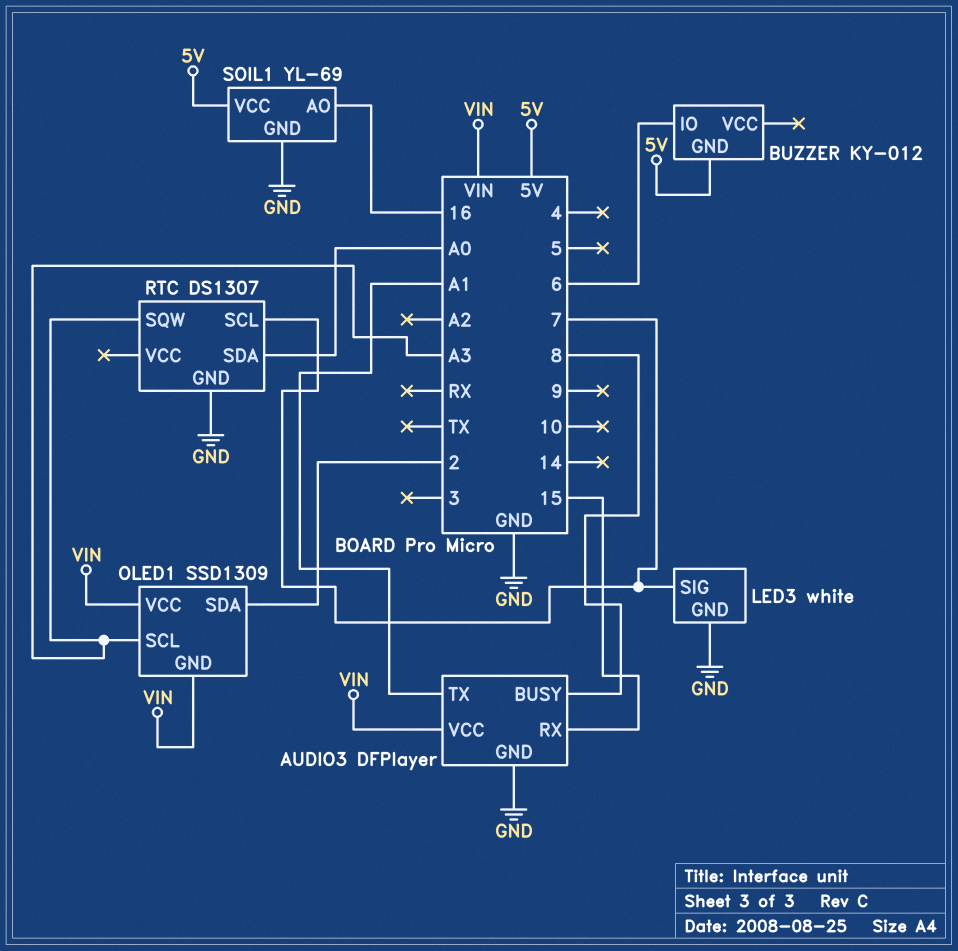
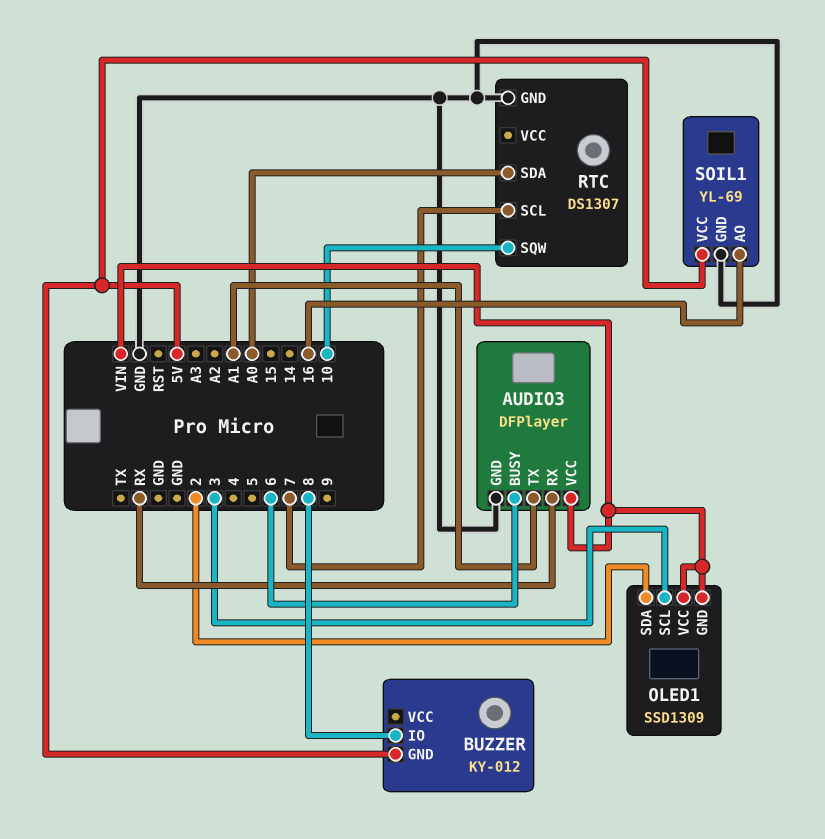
AUDIO3 pin BUSY: 8 -> 6
AUDIO3 pin RX: 15 -> RX
BUZZER pin IO: 6 -> 8
LED3: white -> none
LED3 pin GND: GND -> none
LED3 pin SIG: 7 -> none
OLED1 pin SCL: A3 -> 3
RTC pin SQW: A3 -> 10

